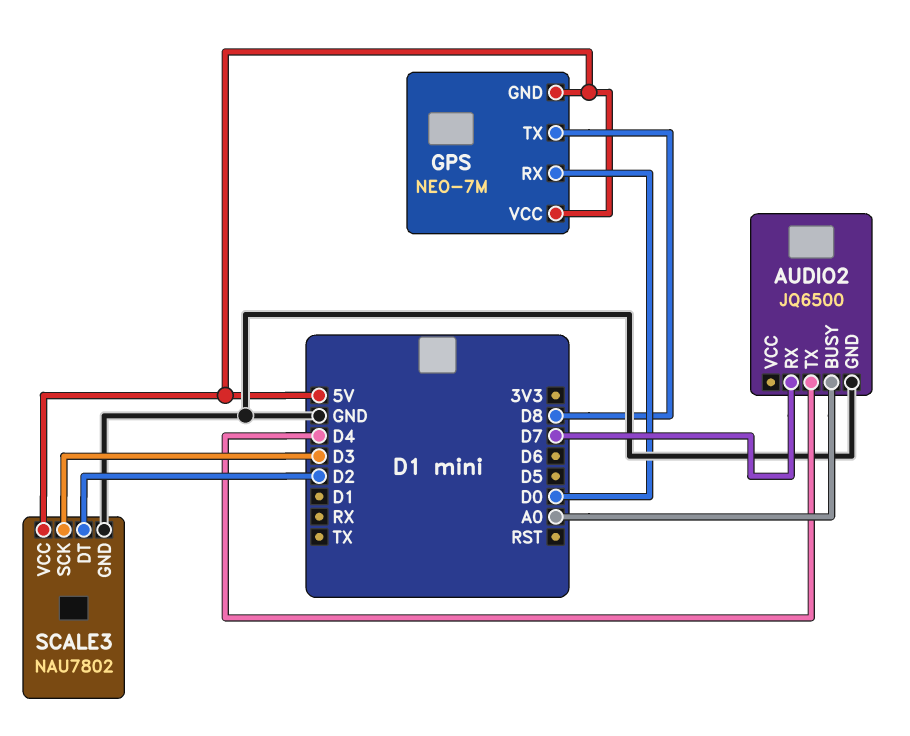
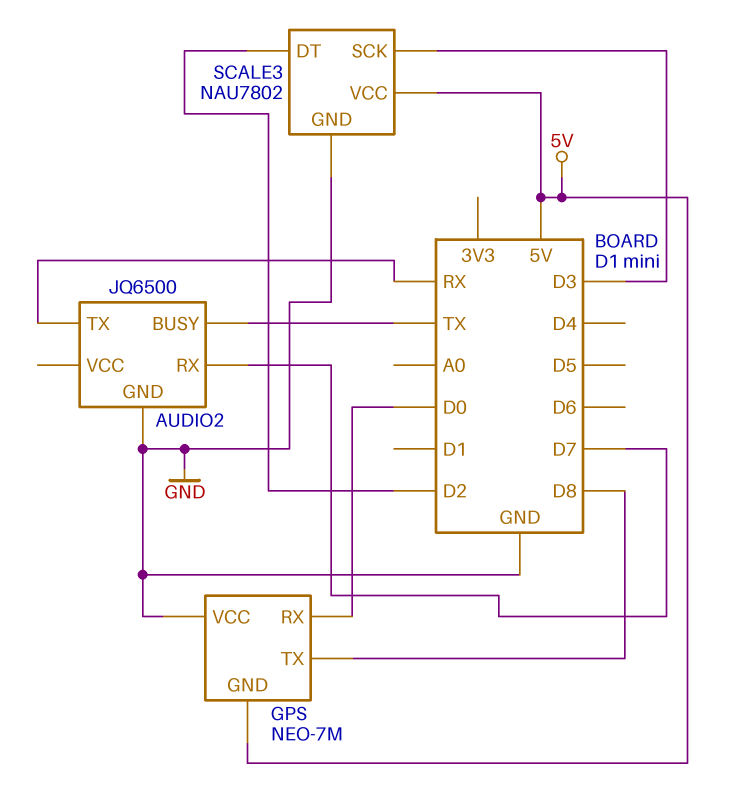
AUDIO2 pin BUSY: A0 -> TX
AUDIO2 pin TX: D4 -> RX
GPS pin VCC: 5V -> GND

